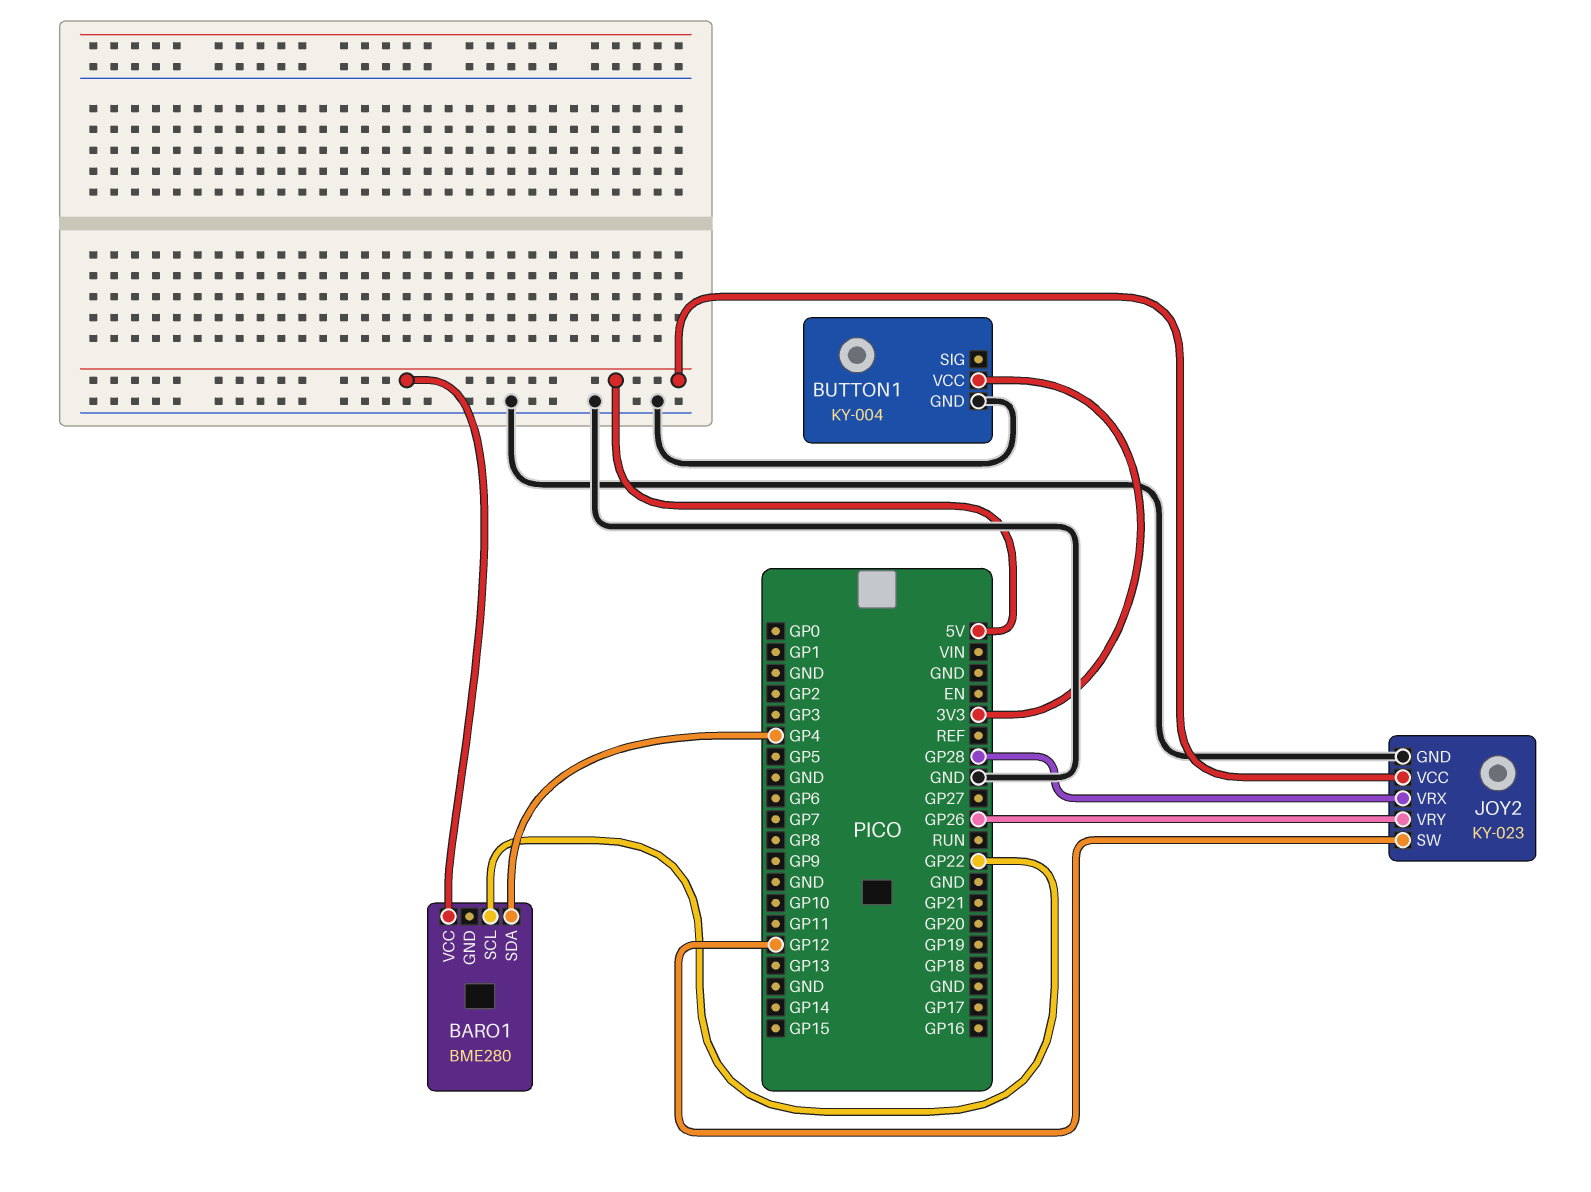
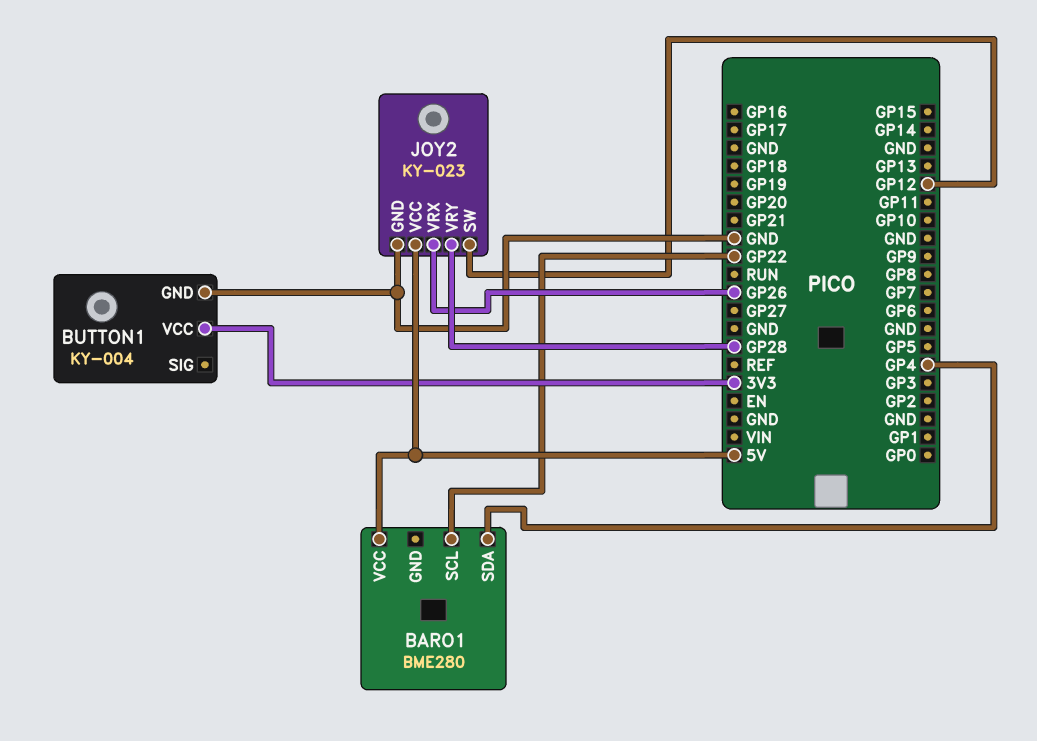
JOY2 pin VRX: GP28 -> GP26
JOY2 pin VRY: GP26 -> GP28

